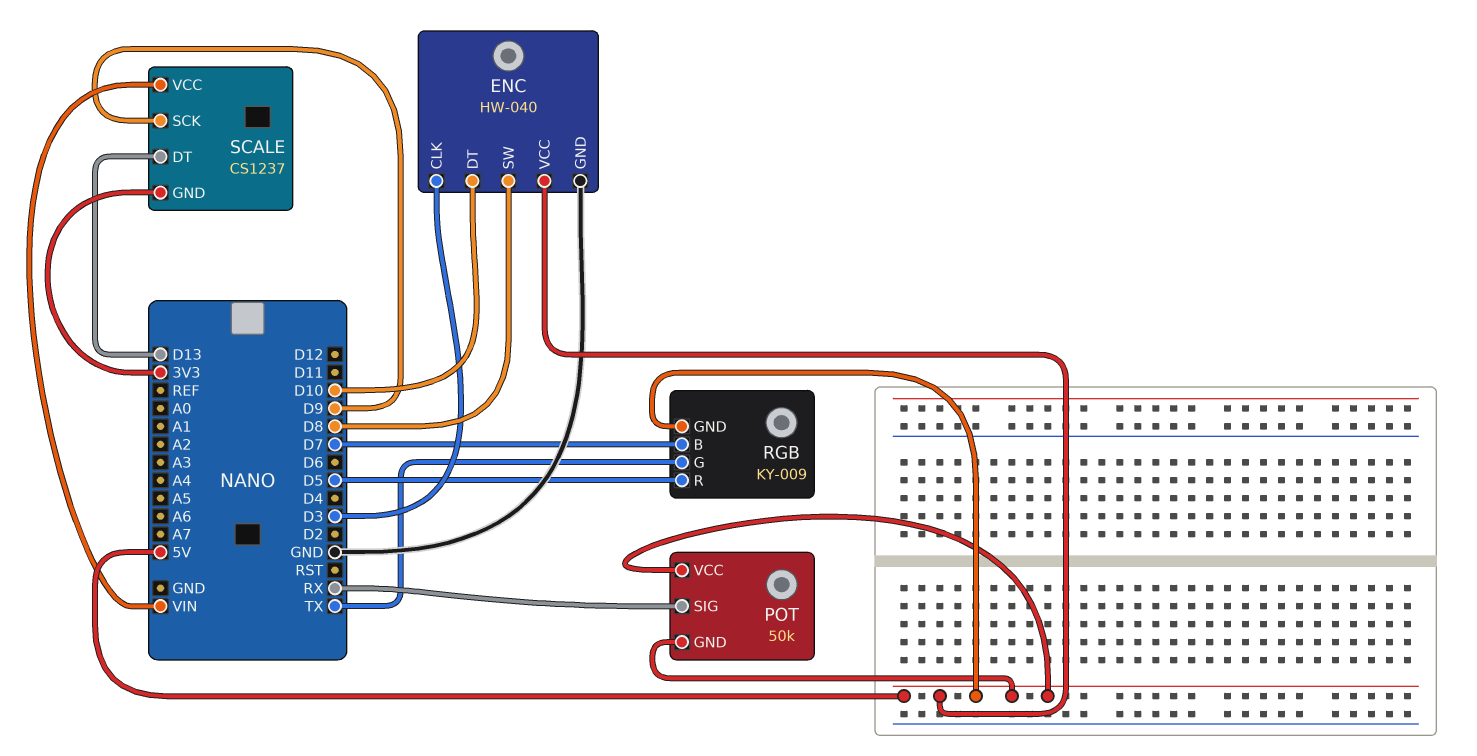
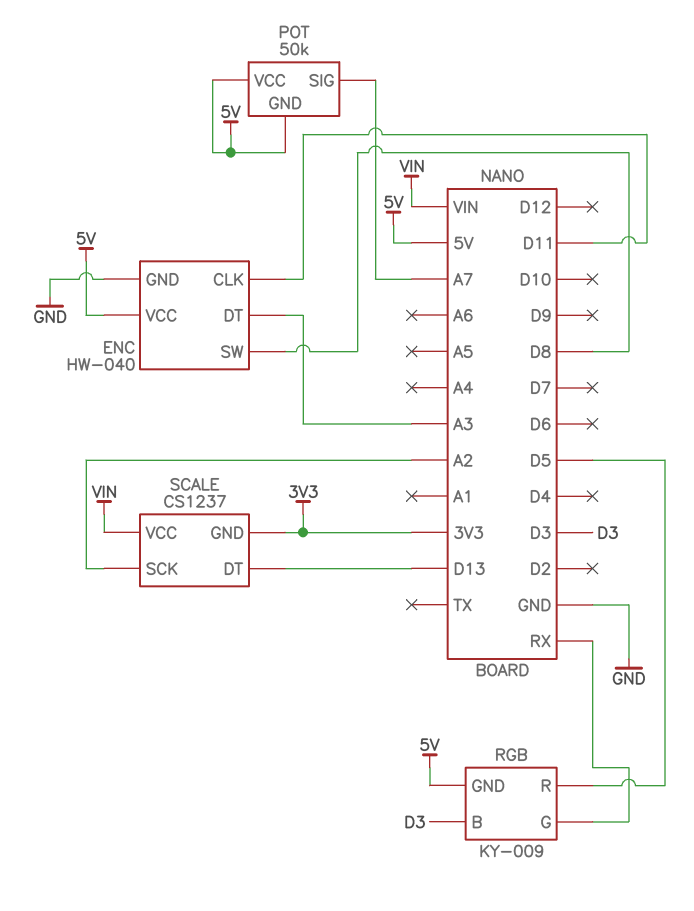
ENC pin CLK: D3 -> D11
ENC pin DT: D10 -> A3
POT pin SIG: RX -> A7
RGB pin B: D7 -> D3
RGB pin G: TX -> RX
SCALE pin SCK: D9 -> A2

